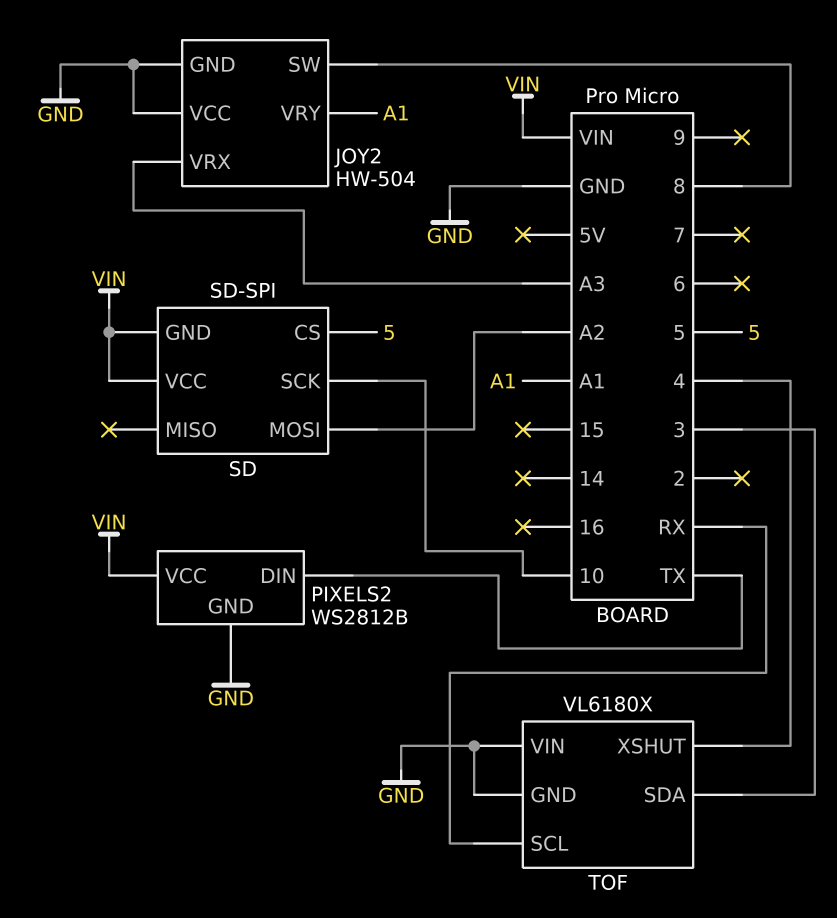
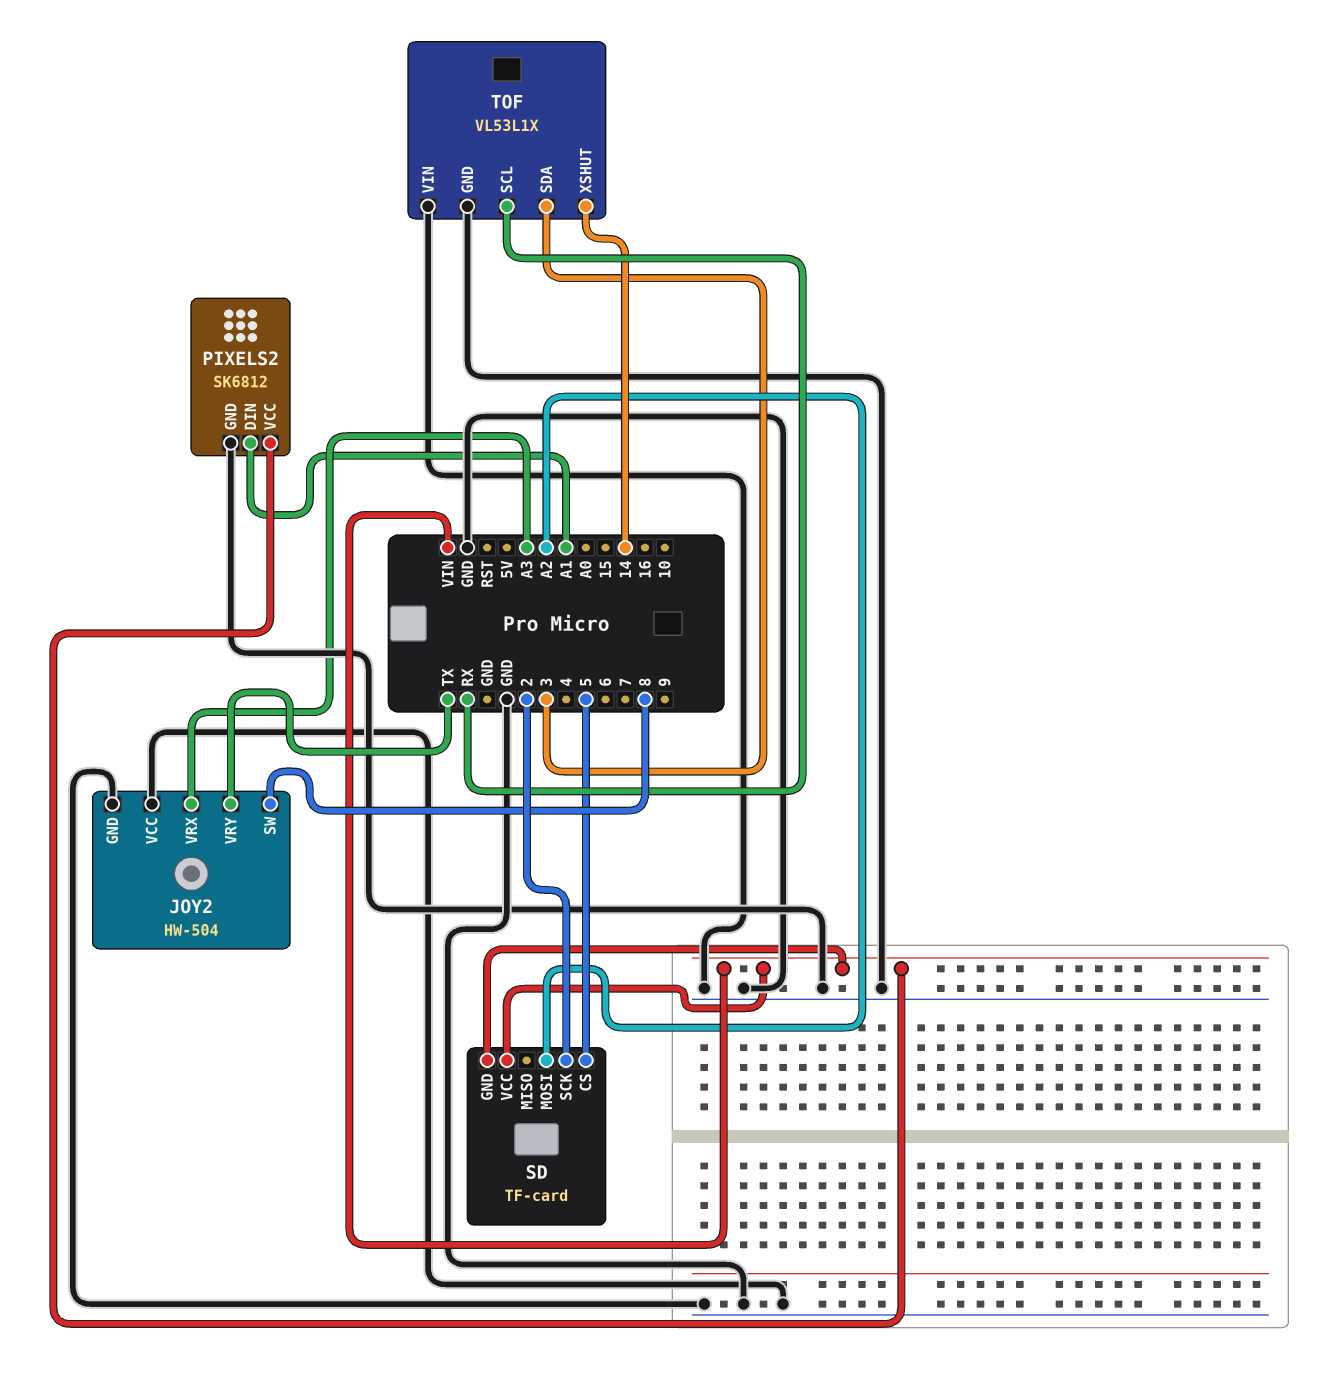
JOY2 pin VRY: A1 -> TX
PIXELS2: WS2812B -> SK6812
PIXELS2 pin DIN: TX -> A1
SD: SD-SPI -> TF-card
SD pin SCK: 10 -> 2
TOF: VL6180X -> VL53L1X
TOF pin XSHUT: 4 -> 14

